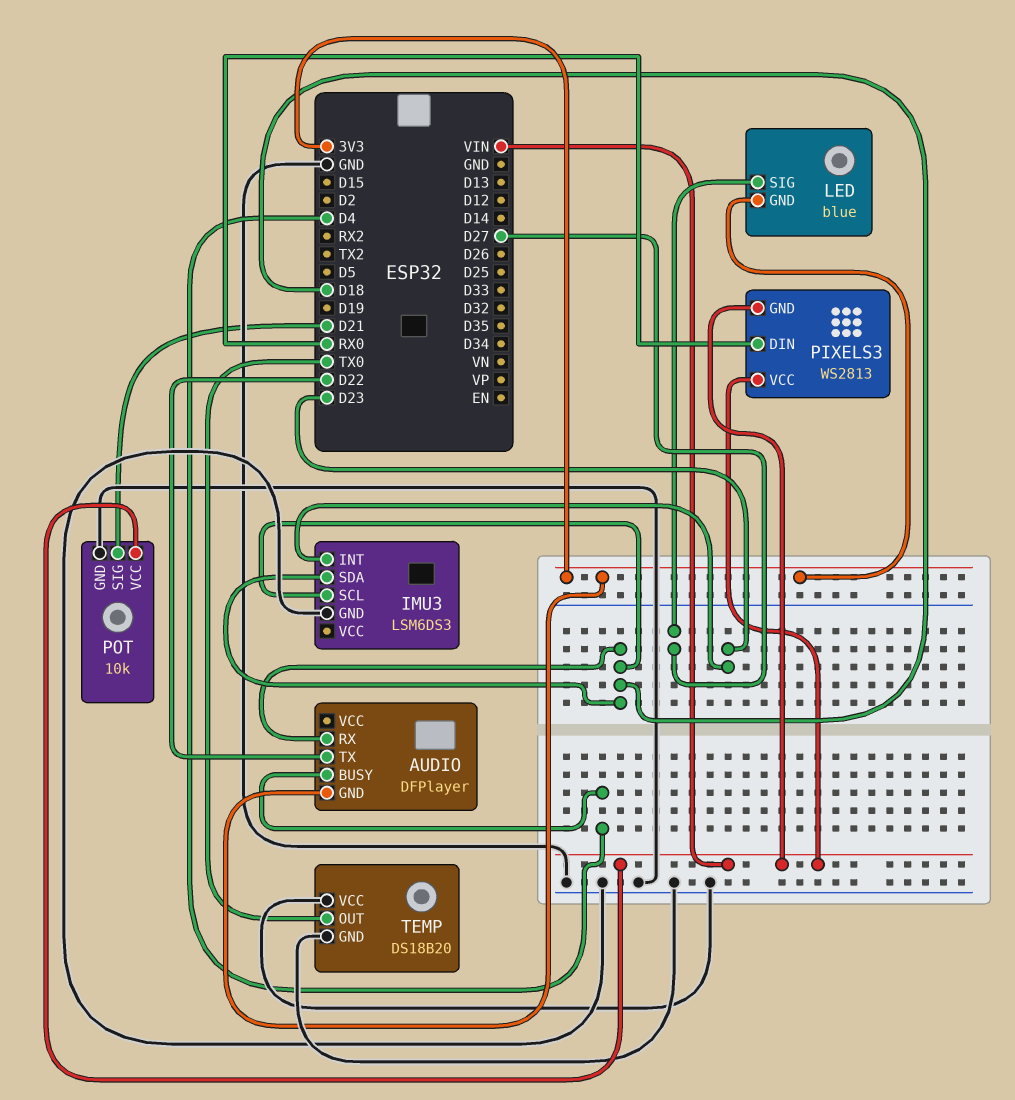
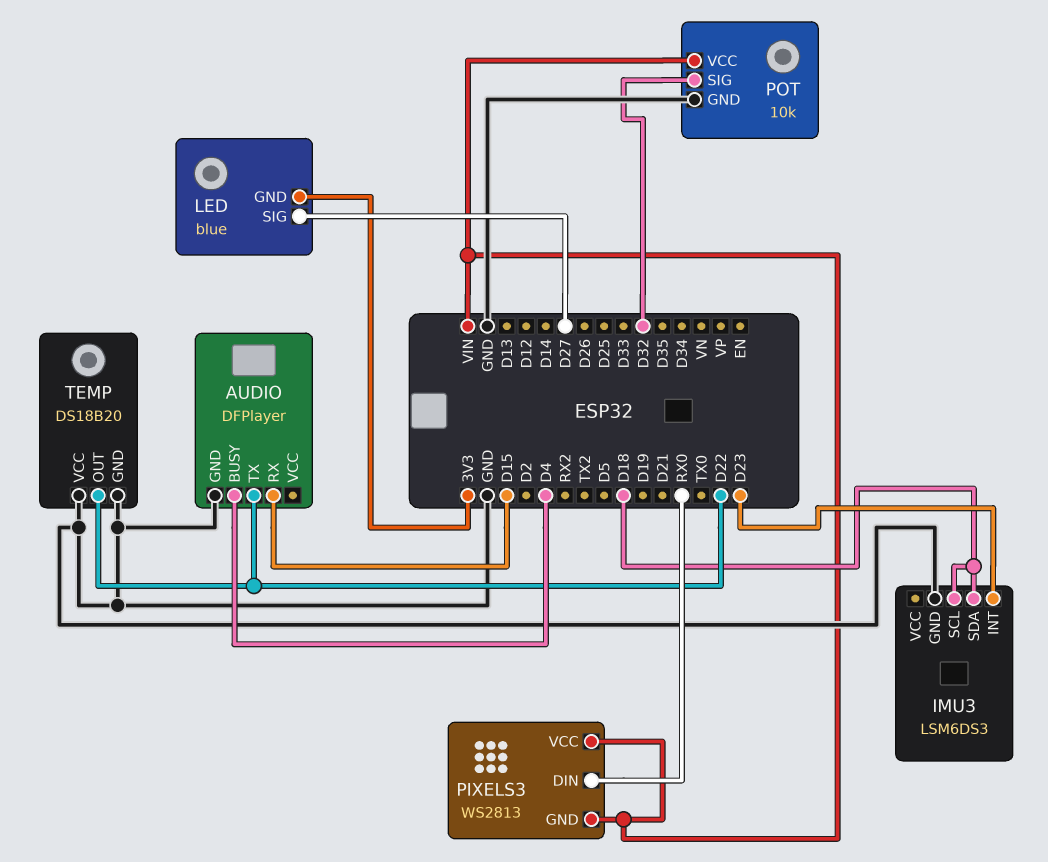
AUDIO pin GND: 3V3 -> GND
AUDIO pin RX: D18 -> D15
POT pin SIG: D21 -> D32
TEMP pin OUT: TX0 -> D22

